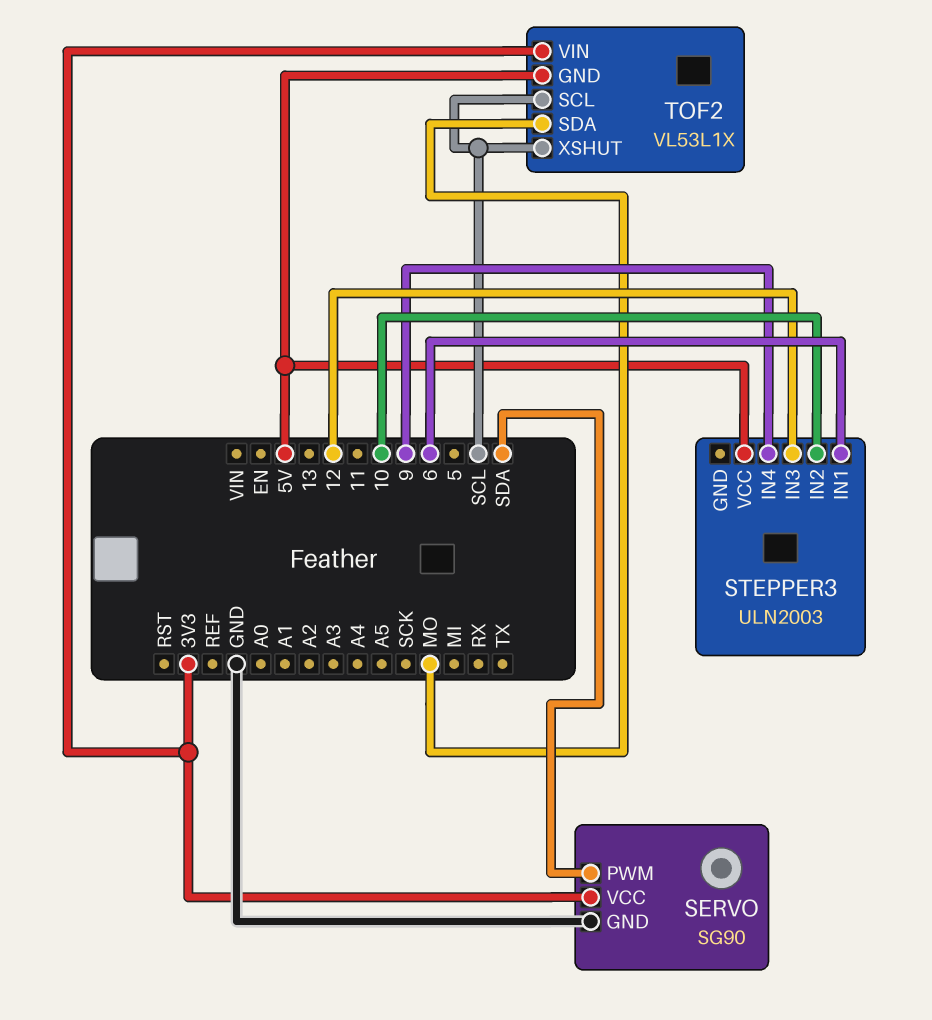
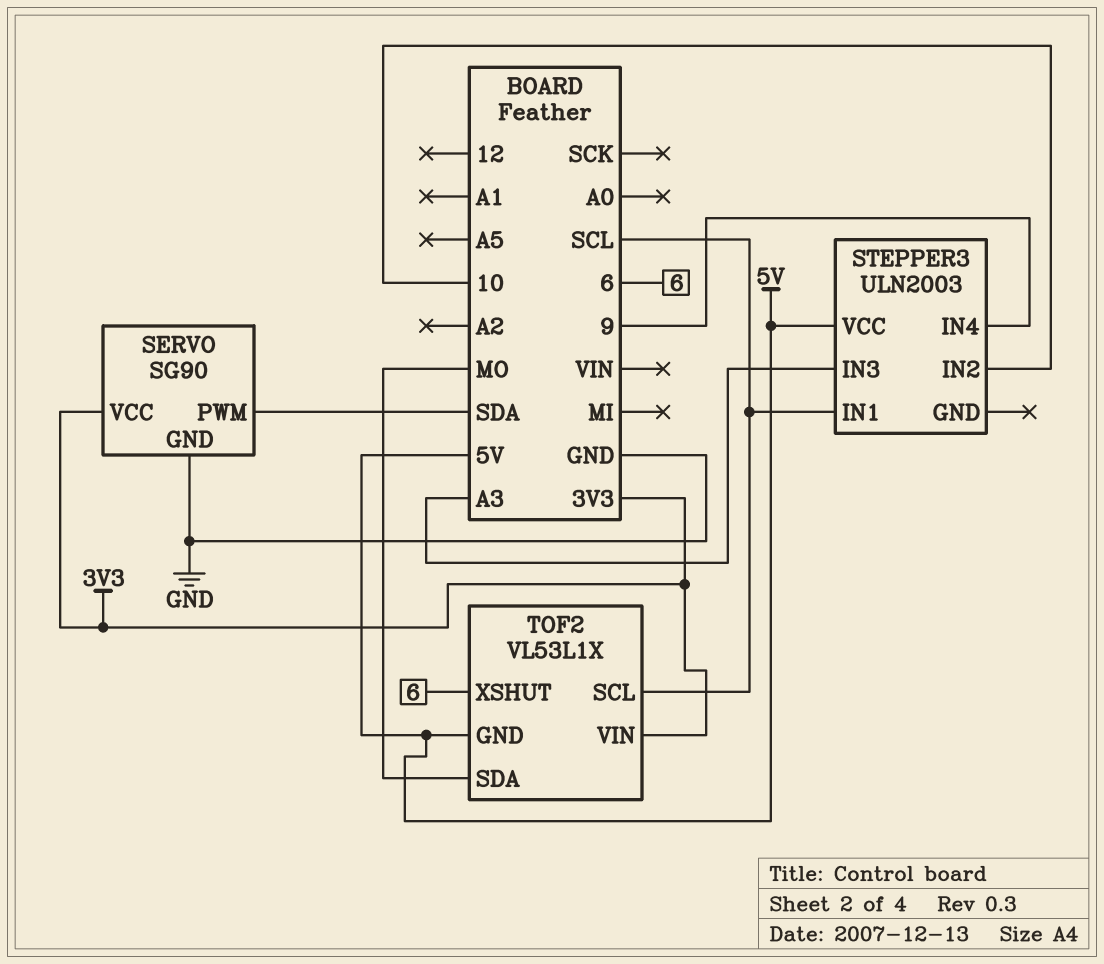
STEPPER3 pin IN1: 6 -> SCL
STEPPER3 pin IN3: 12 -> A3
TOF2 pin XSHUT: SCL -> 6

